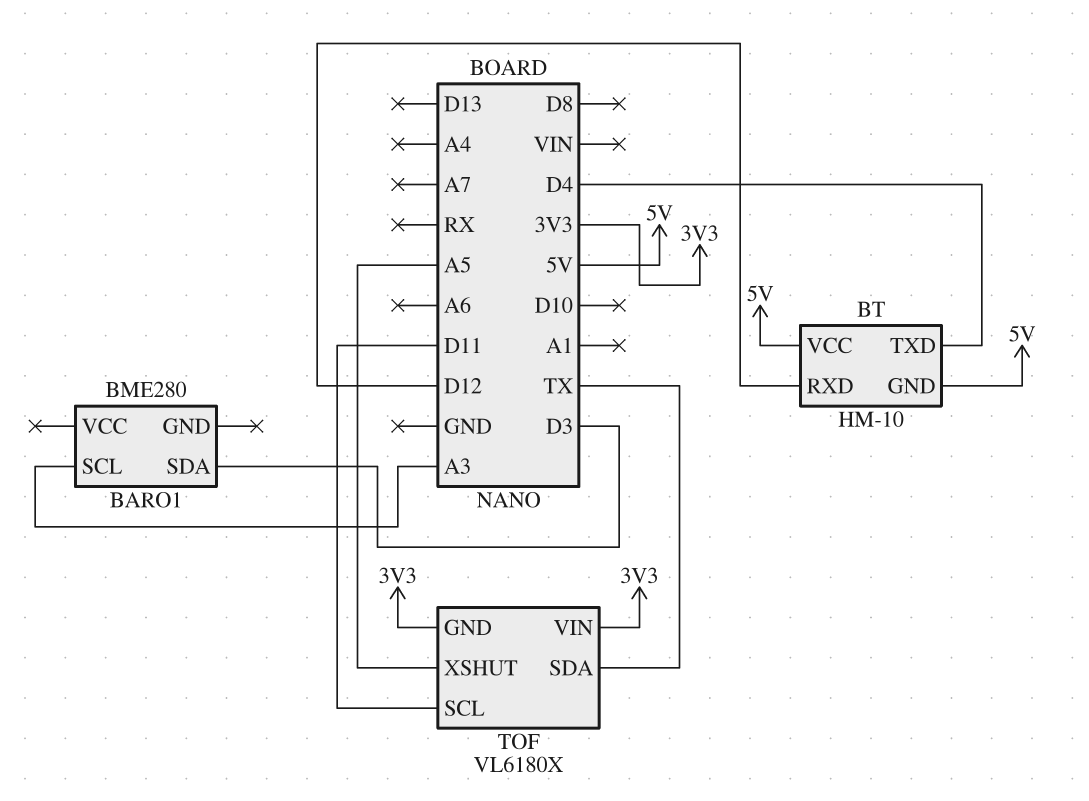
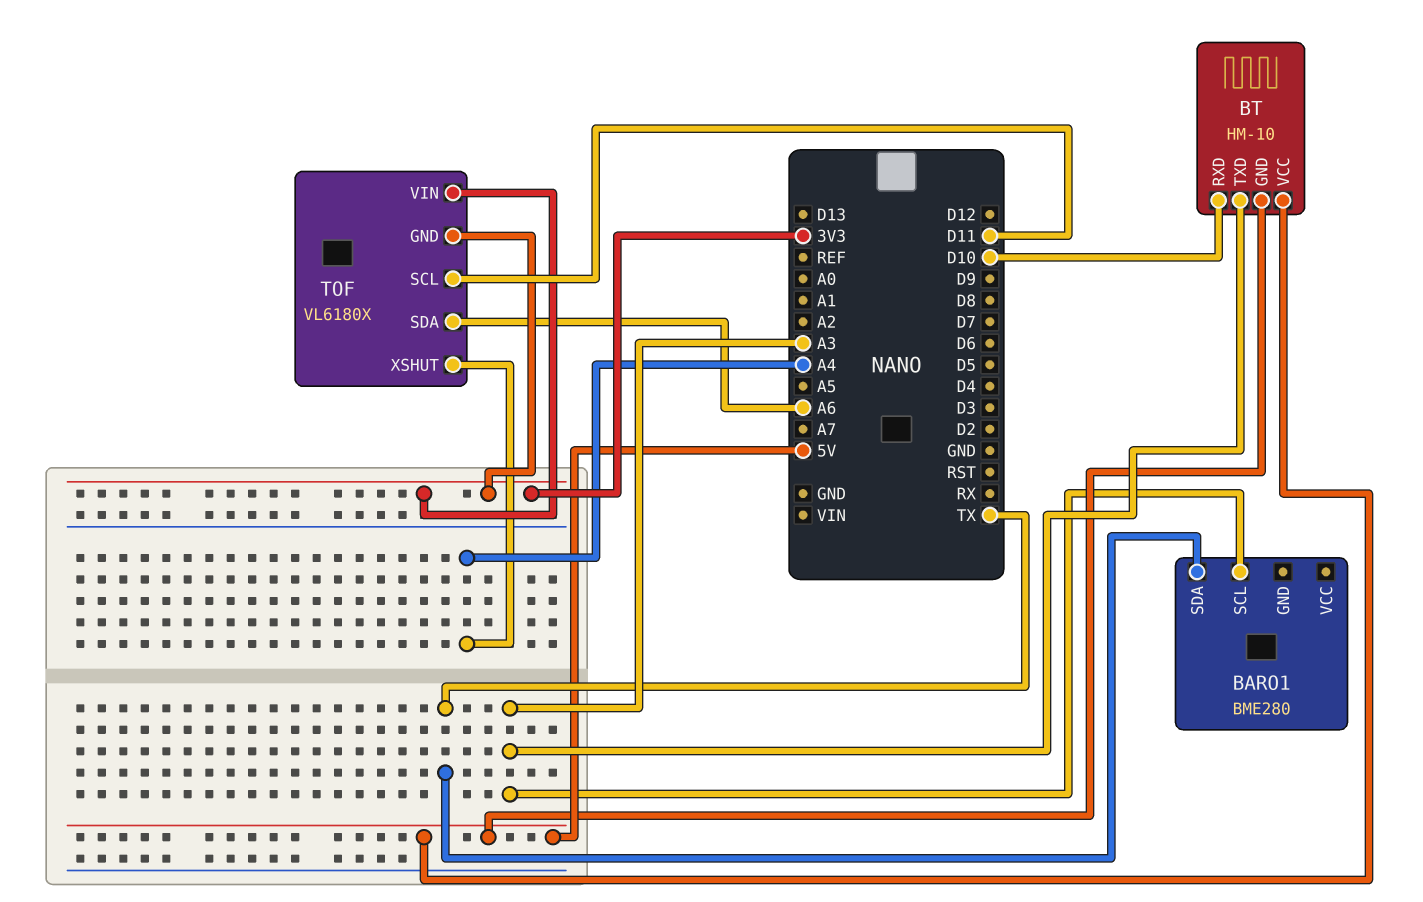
BARO1 pin SDA: D3 -> TX
BT pin RXD: D12 -> D10
BT pin TXD: D4 -> A3
TOF pin SDA: TX -> A6
TOF pin XSHUT: A5 -> A4

